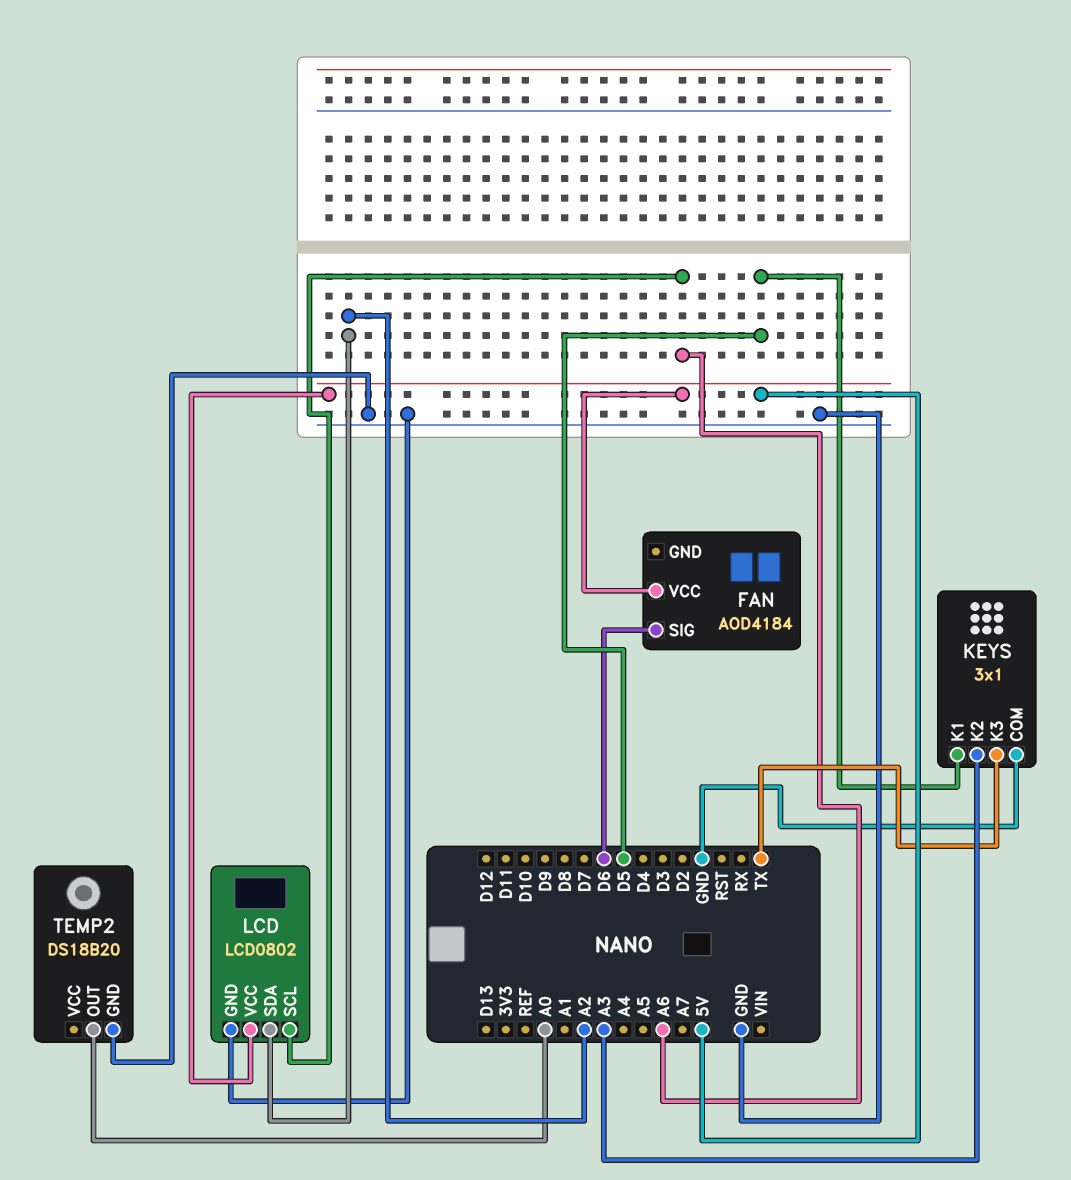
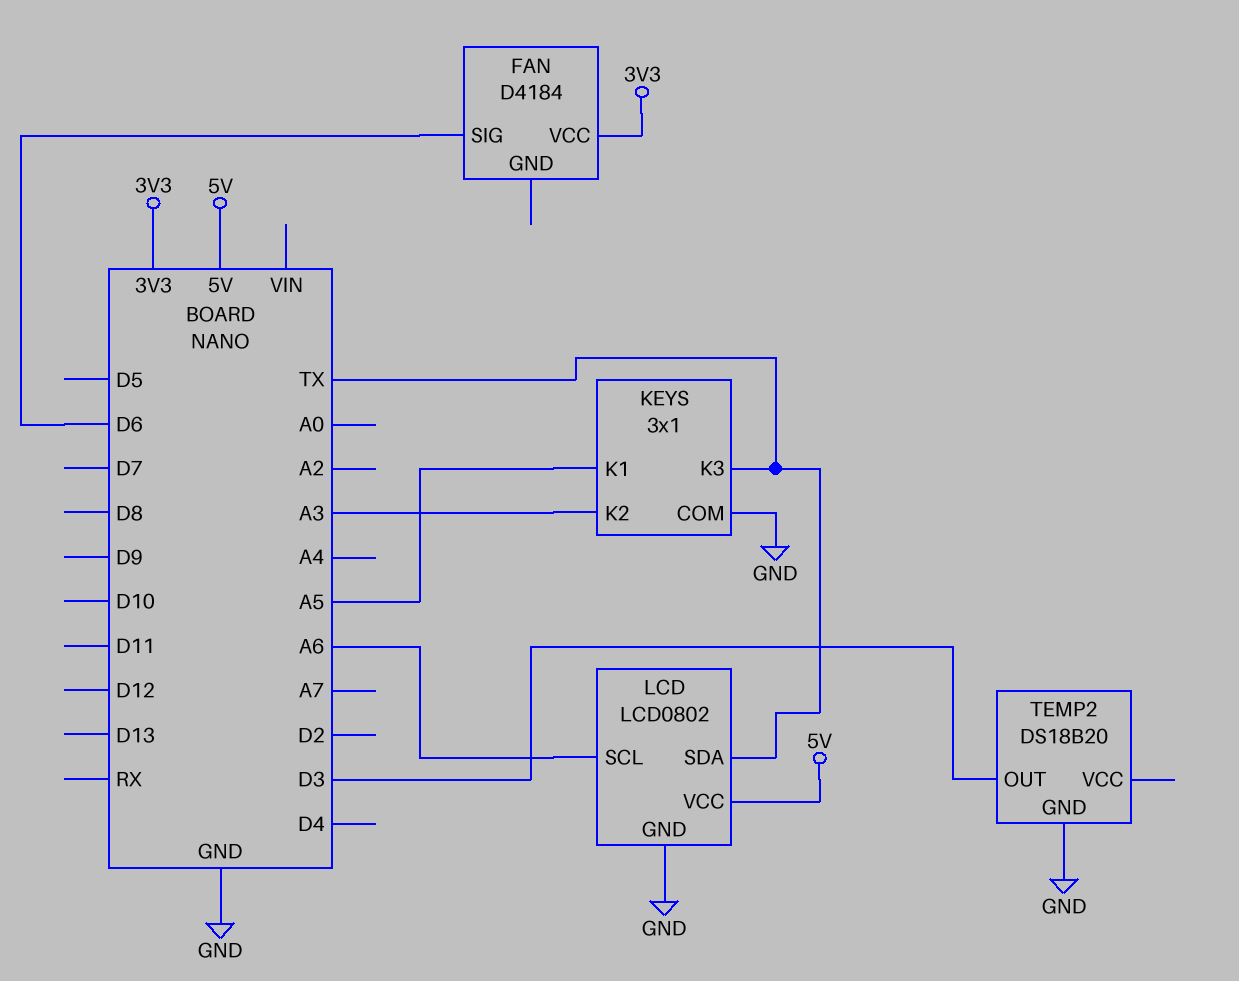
FAN: AOD4184 -> D4184
FAN pin VCC: 5V -> 3V3
KEYS pin K1: D5 -> A5
LCD pin SDA: A2 -> TX
TEMP2 pin OUT: A0 -> D3

